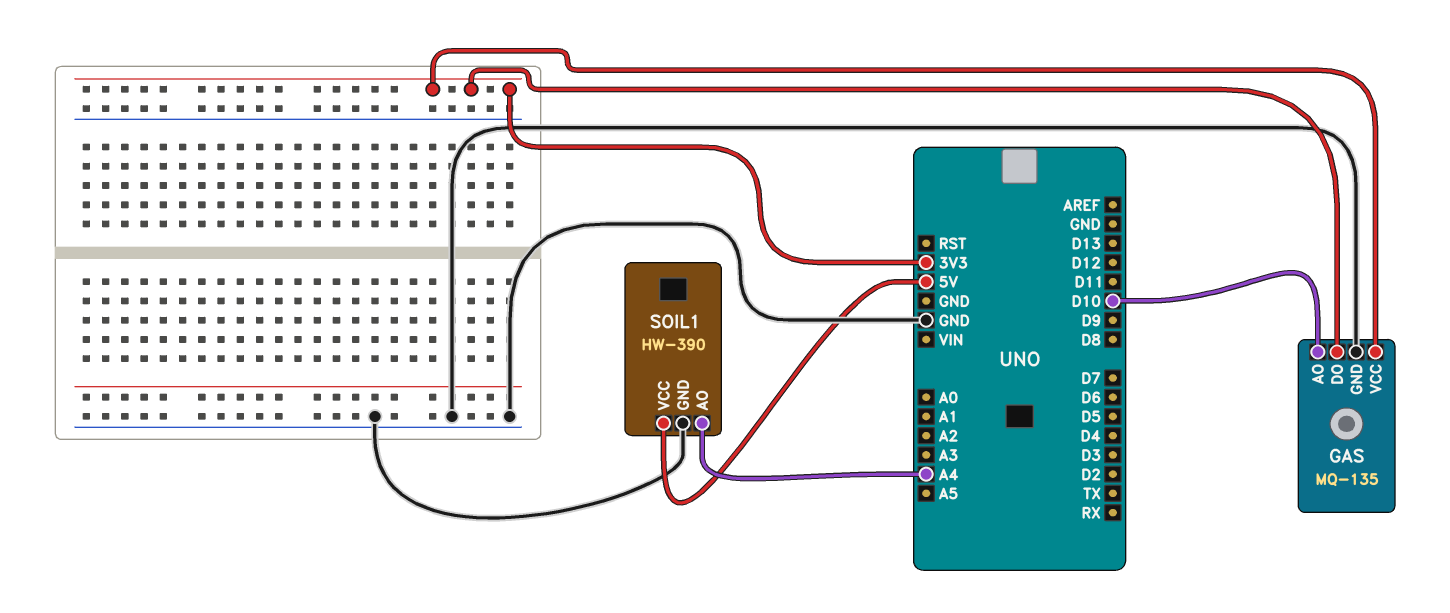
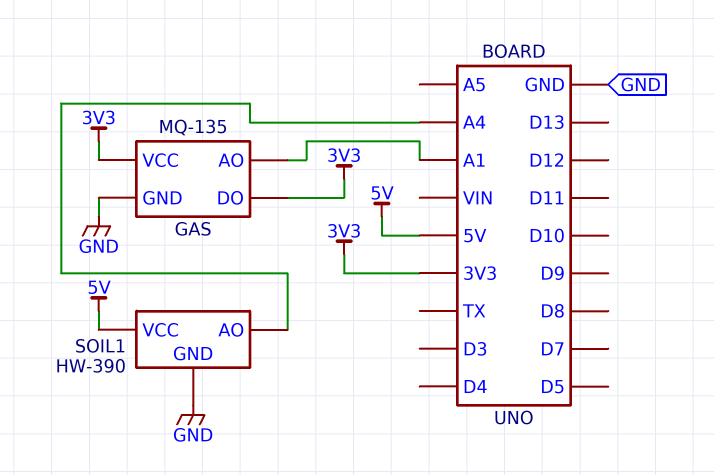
GAS pin AO: D10 -> A1

